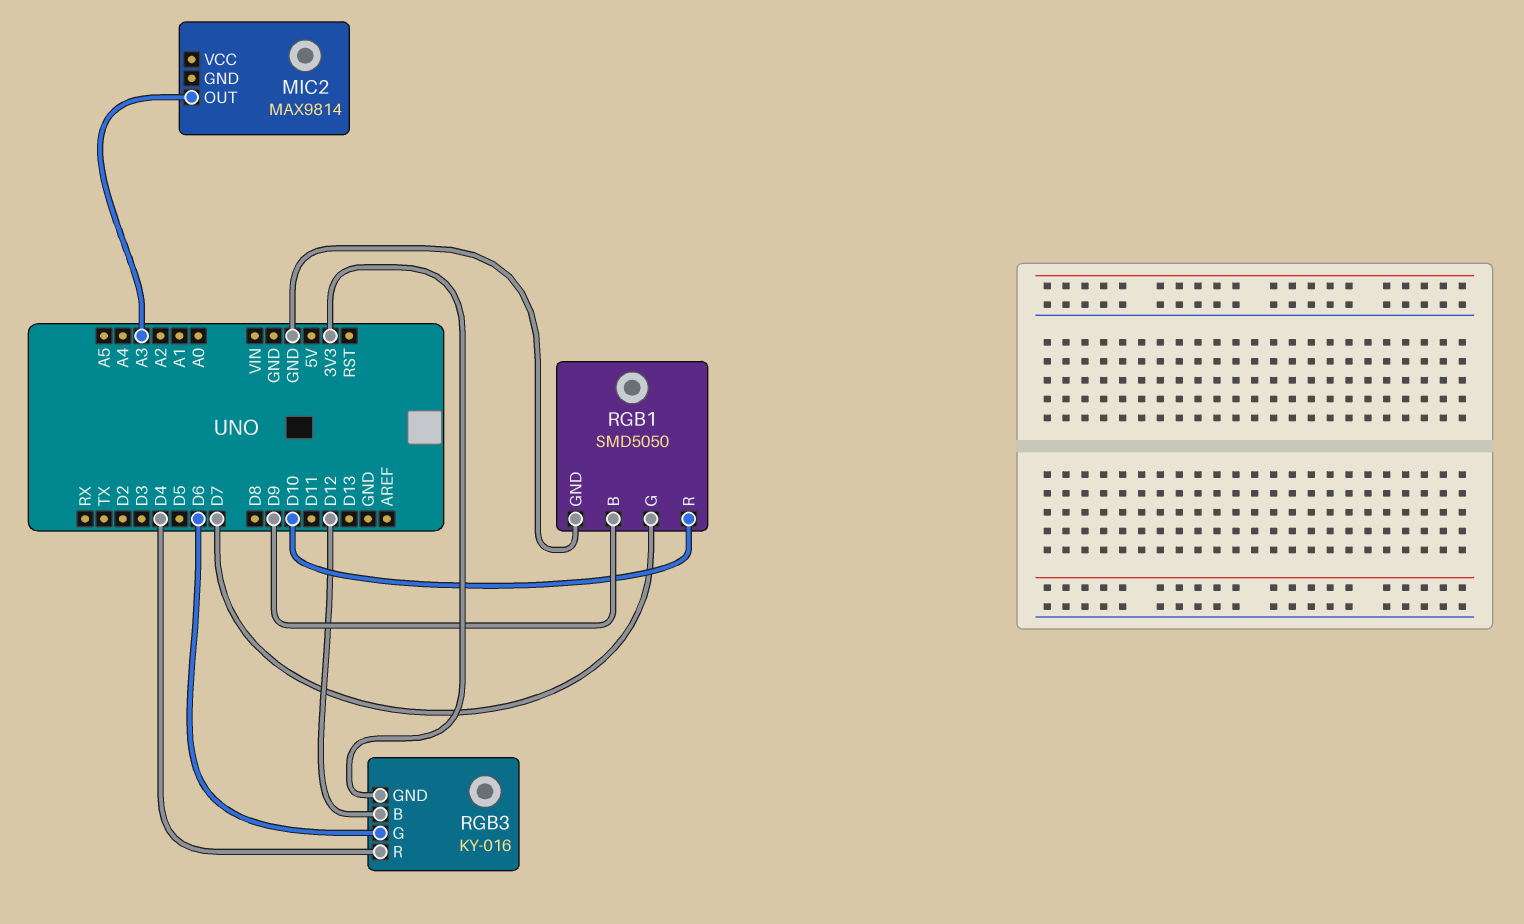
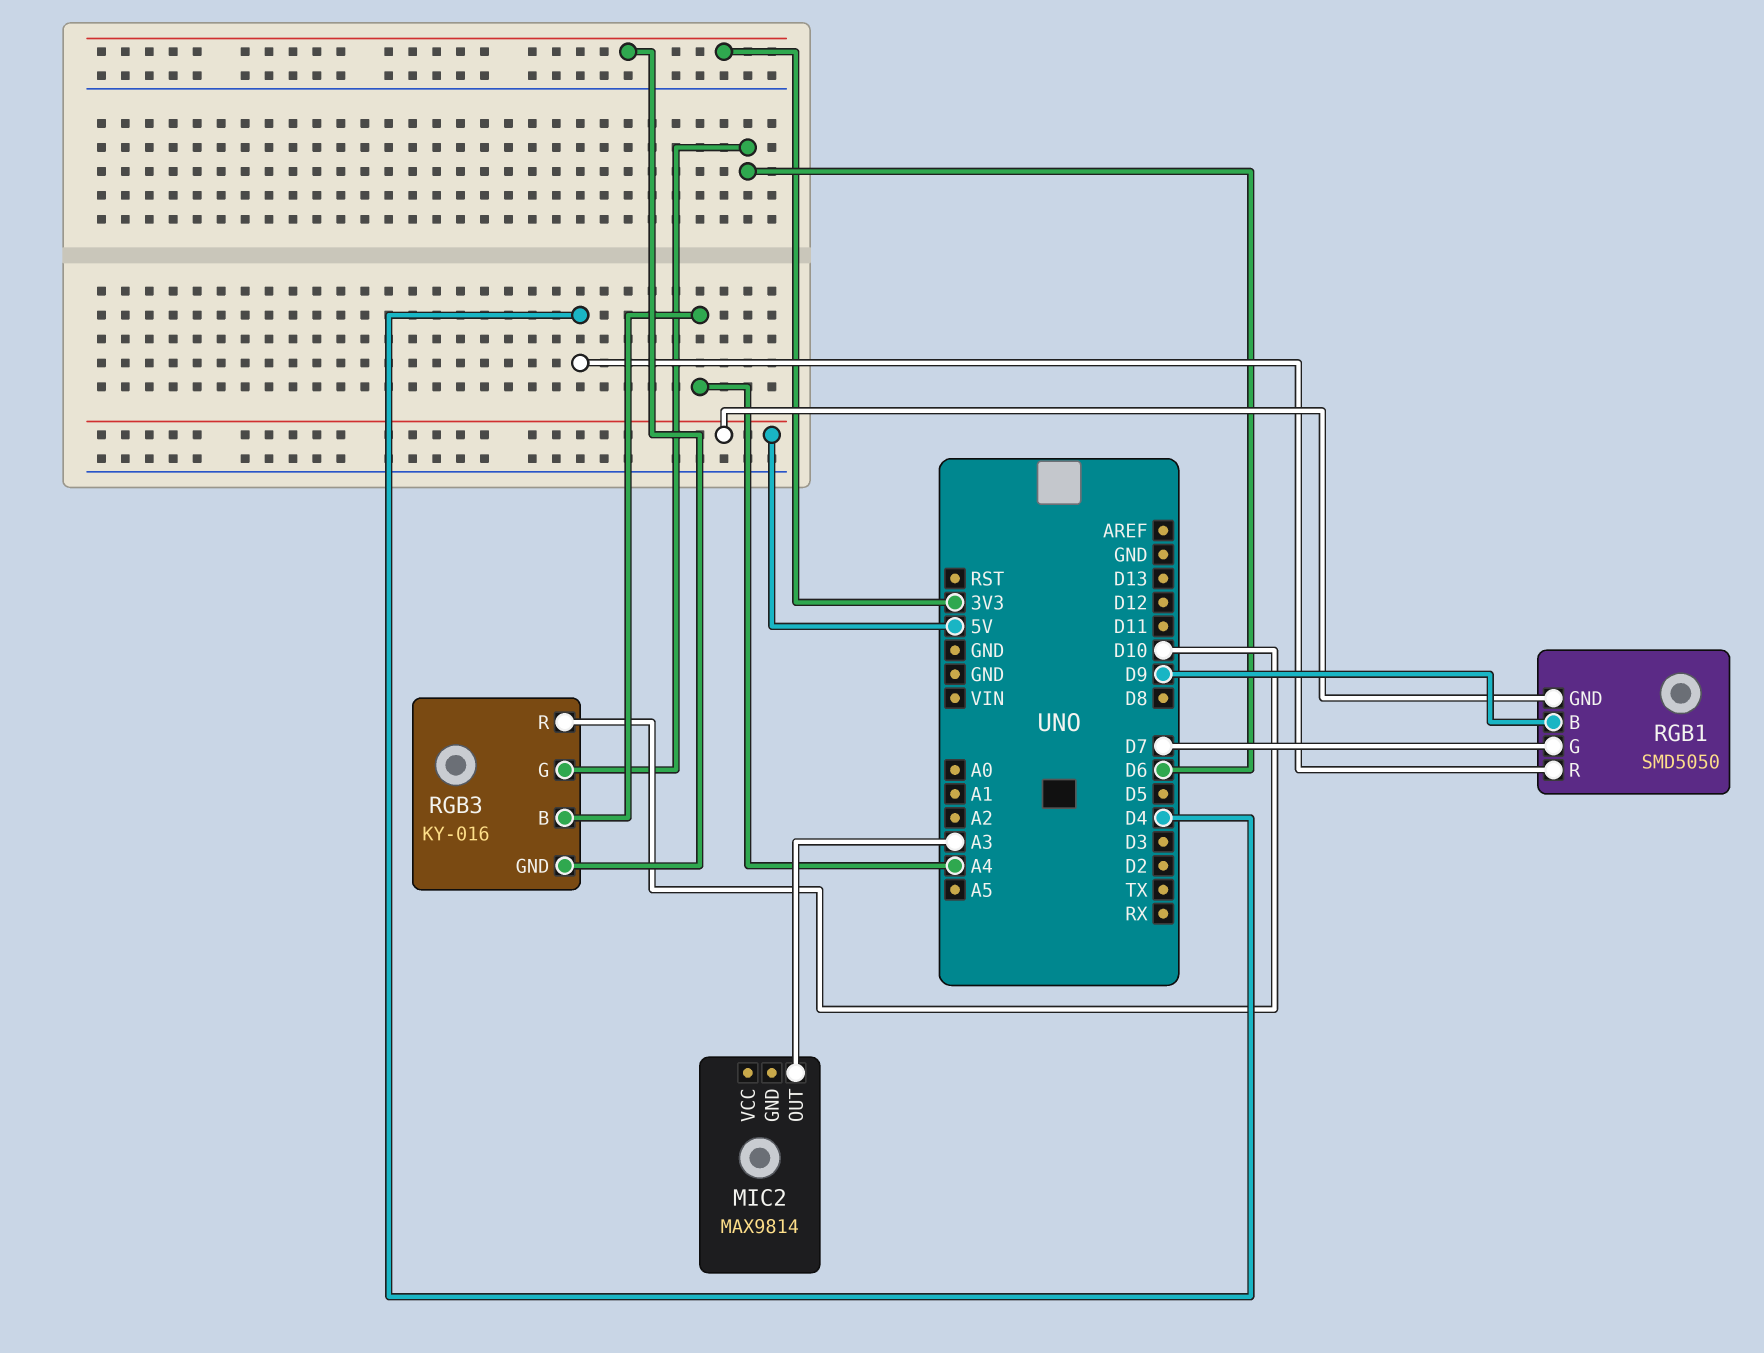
RGB1 pin GND: GND -> 5V
RGB1 pin R: D10 -> D4
RGB3 pin B: D12 -> A4
RGB3 pin R: D4 -> D10

